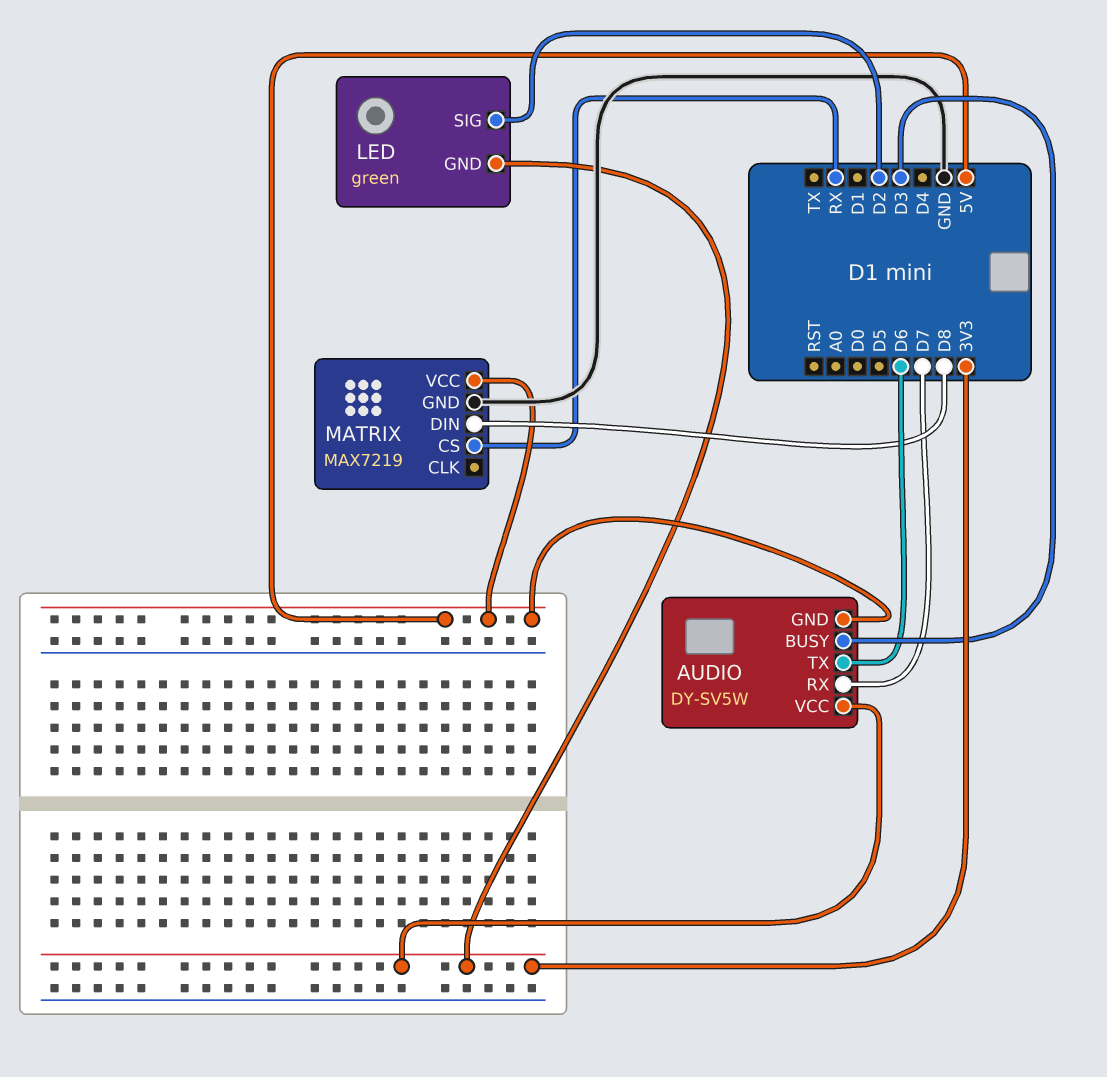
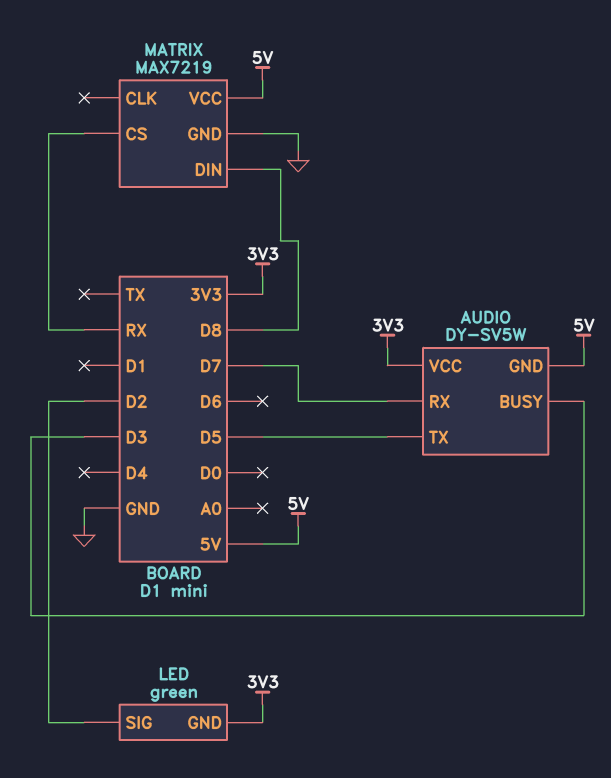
AUDIO pin TX: D6 -> D5

